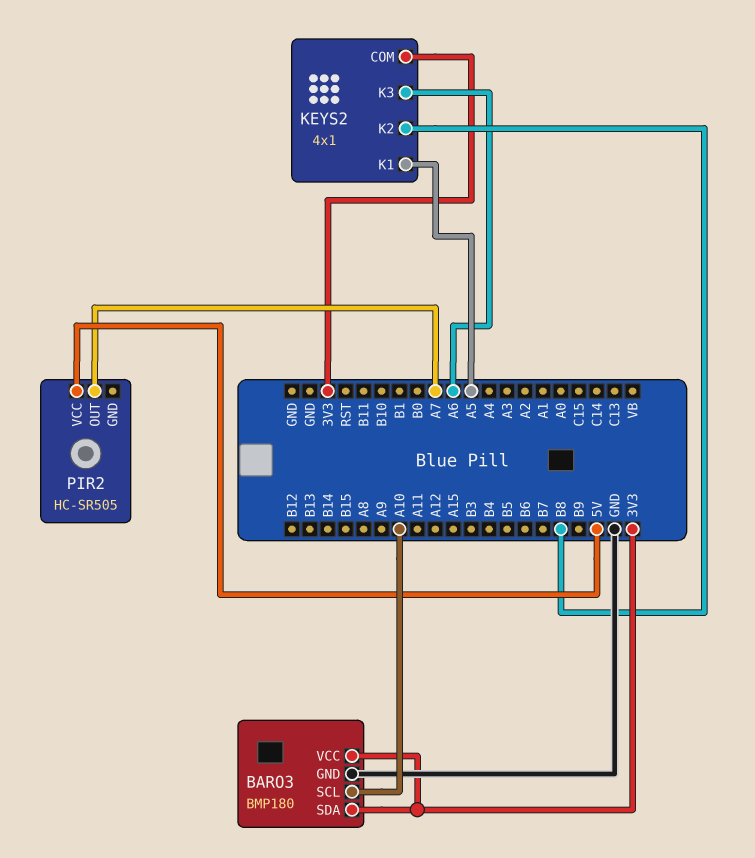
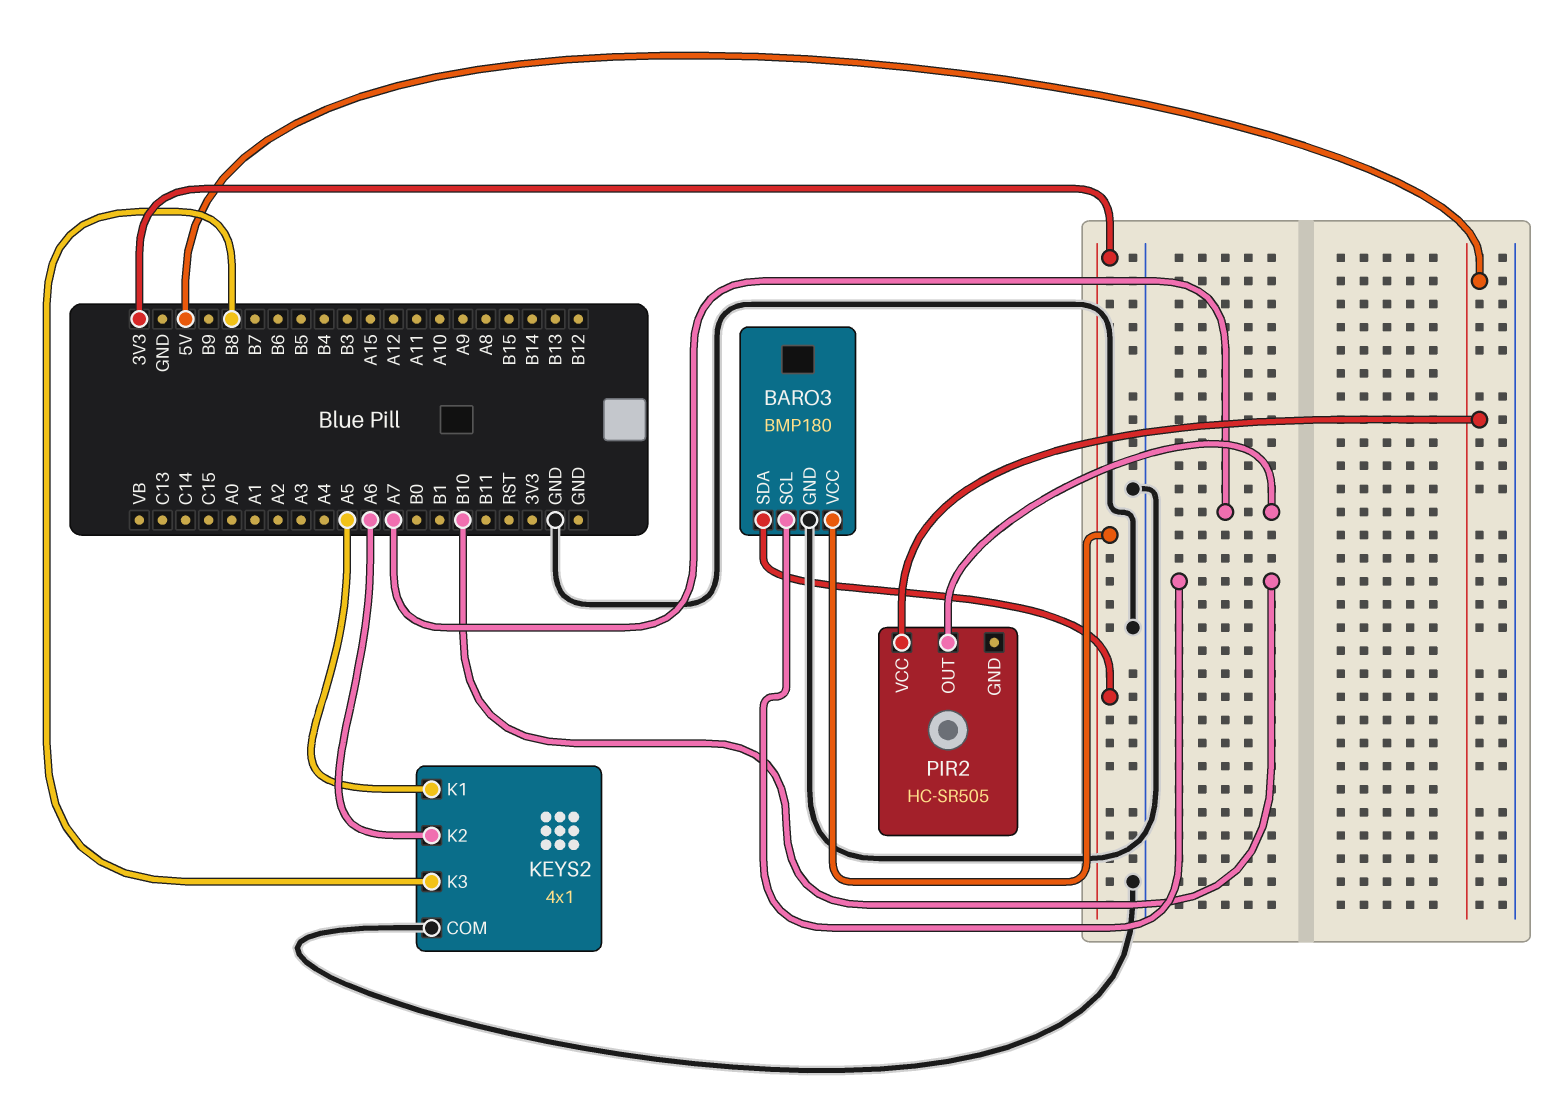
BARO3 pin SCL: A10 -> B10
KEYS2 pin COM: 3V3 -> GND
KEYS2 pin K2: B8 -> A6
KEYS2 pin K3: A6 -> B8

